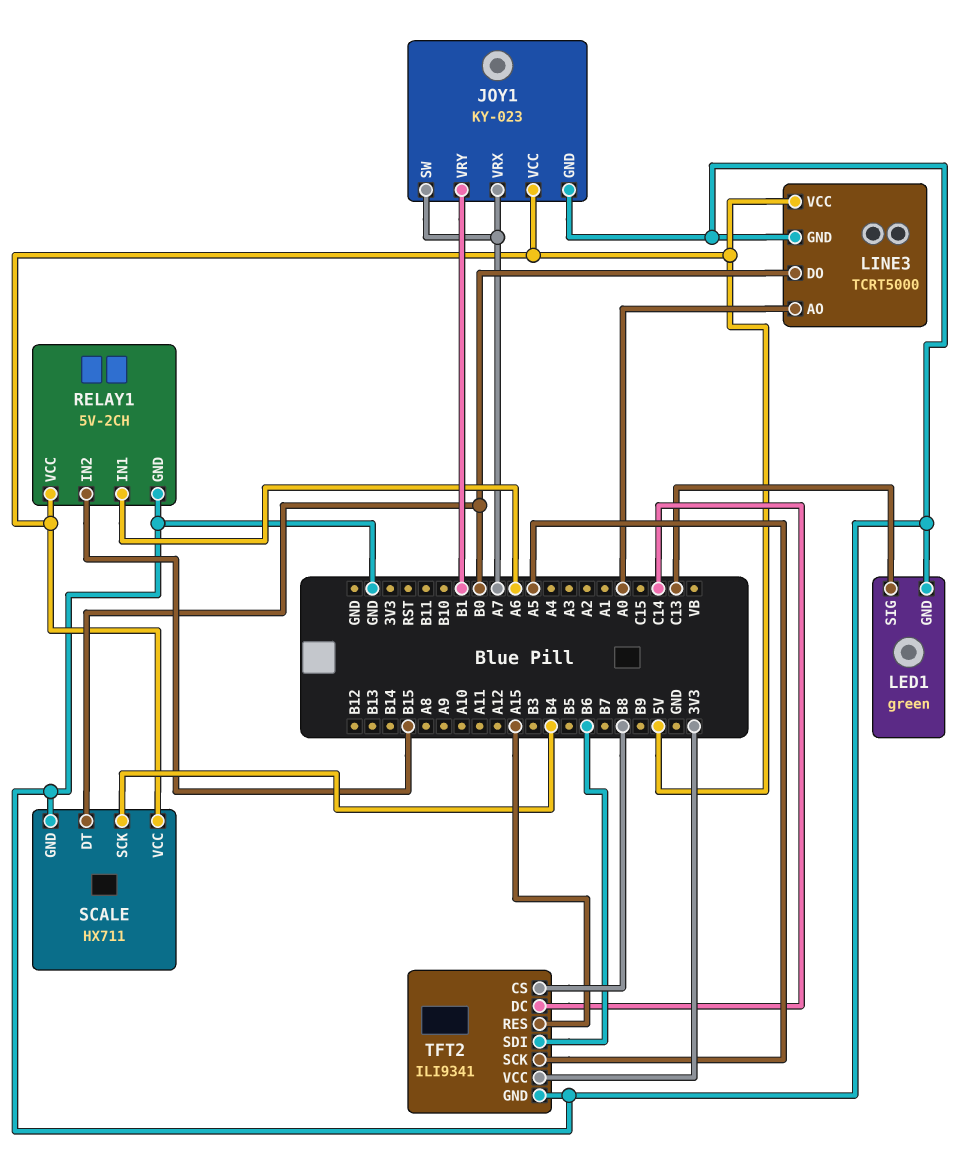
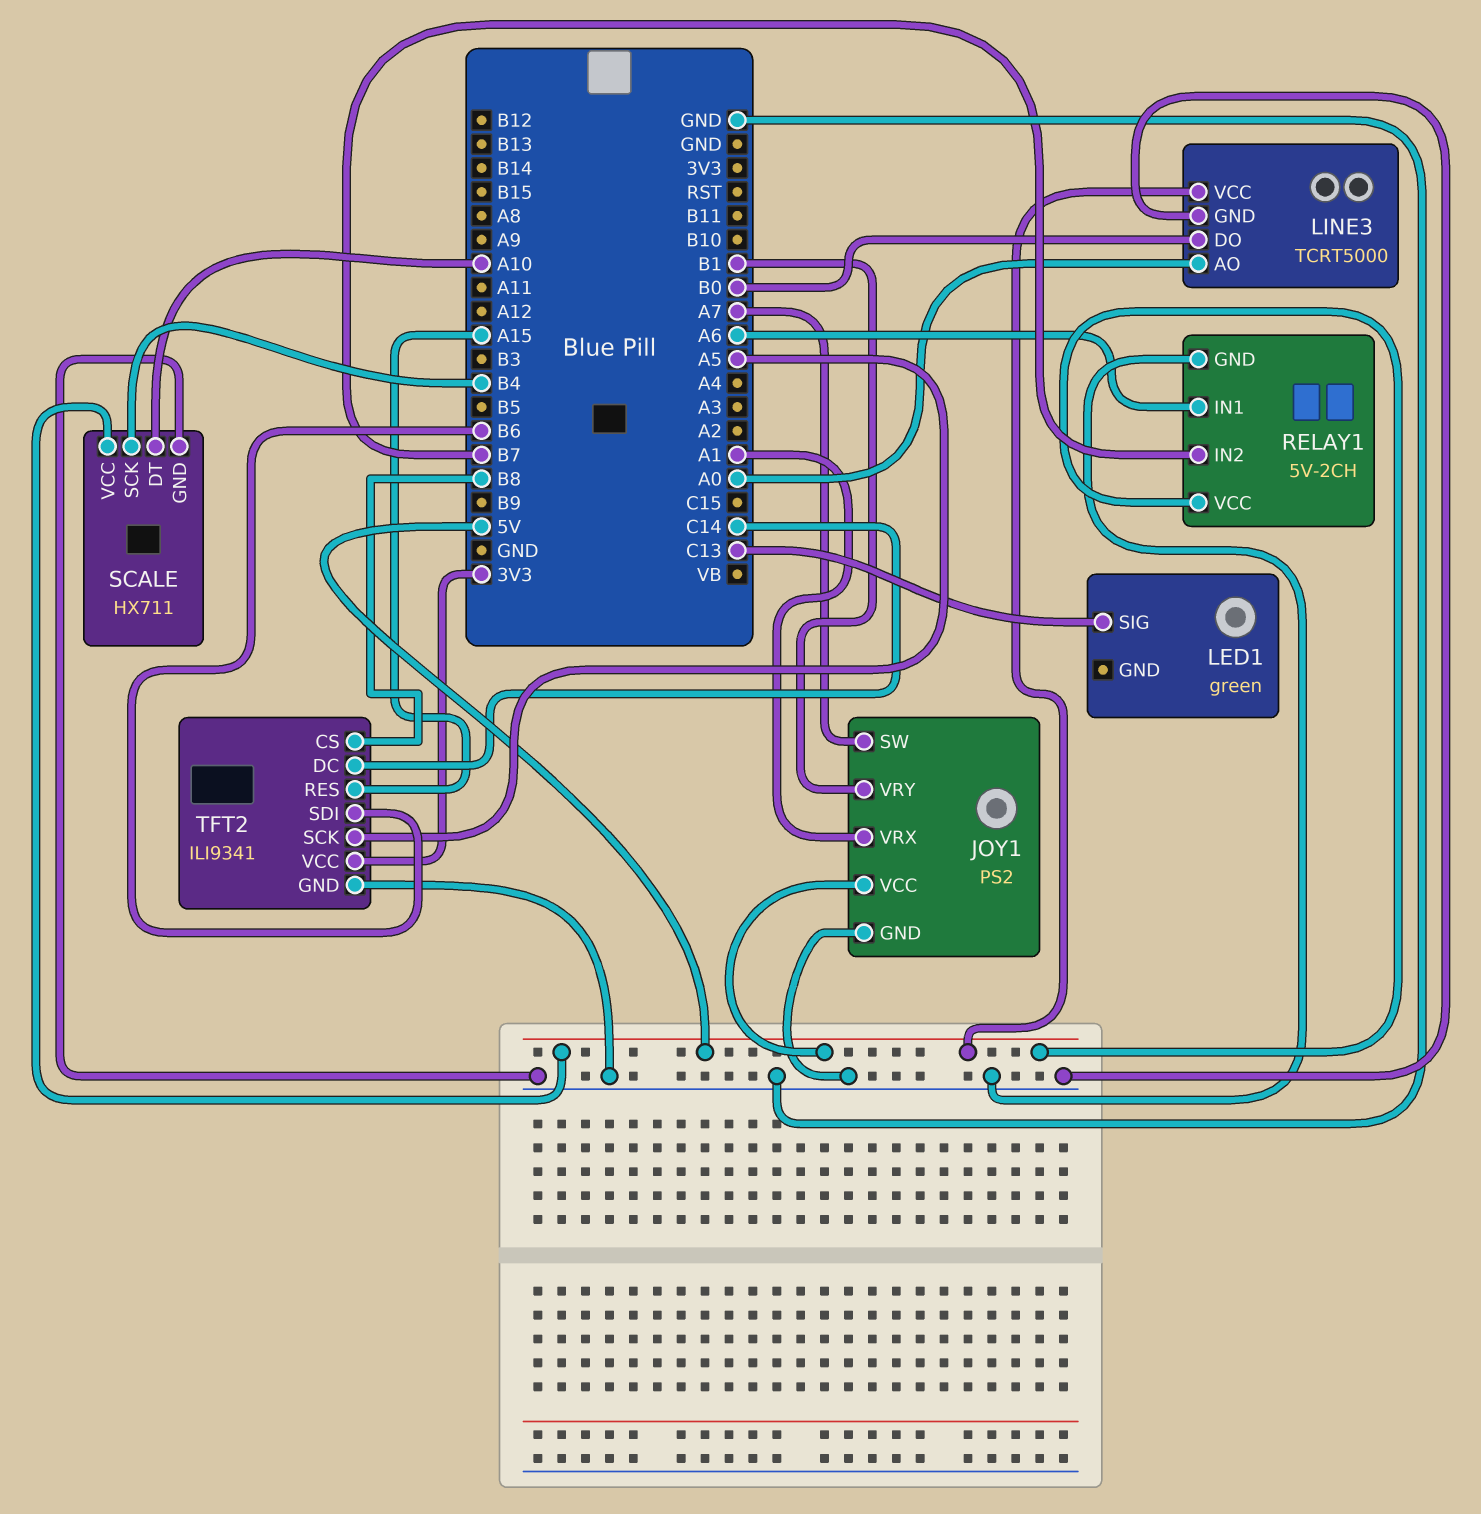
JOY1: KY-023 -> PS2
JOY1 pin VRX: A7 -> A1
LED1 pin GND: GND -> none
RELAY1 pin IN2: B15 -> B7
SCALE pin DT: B0 -> A10

